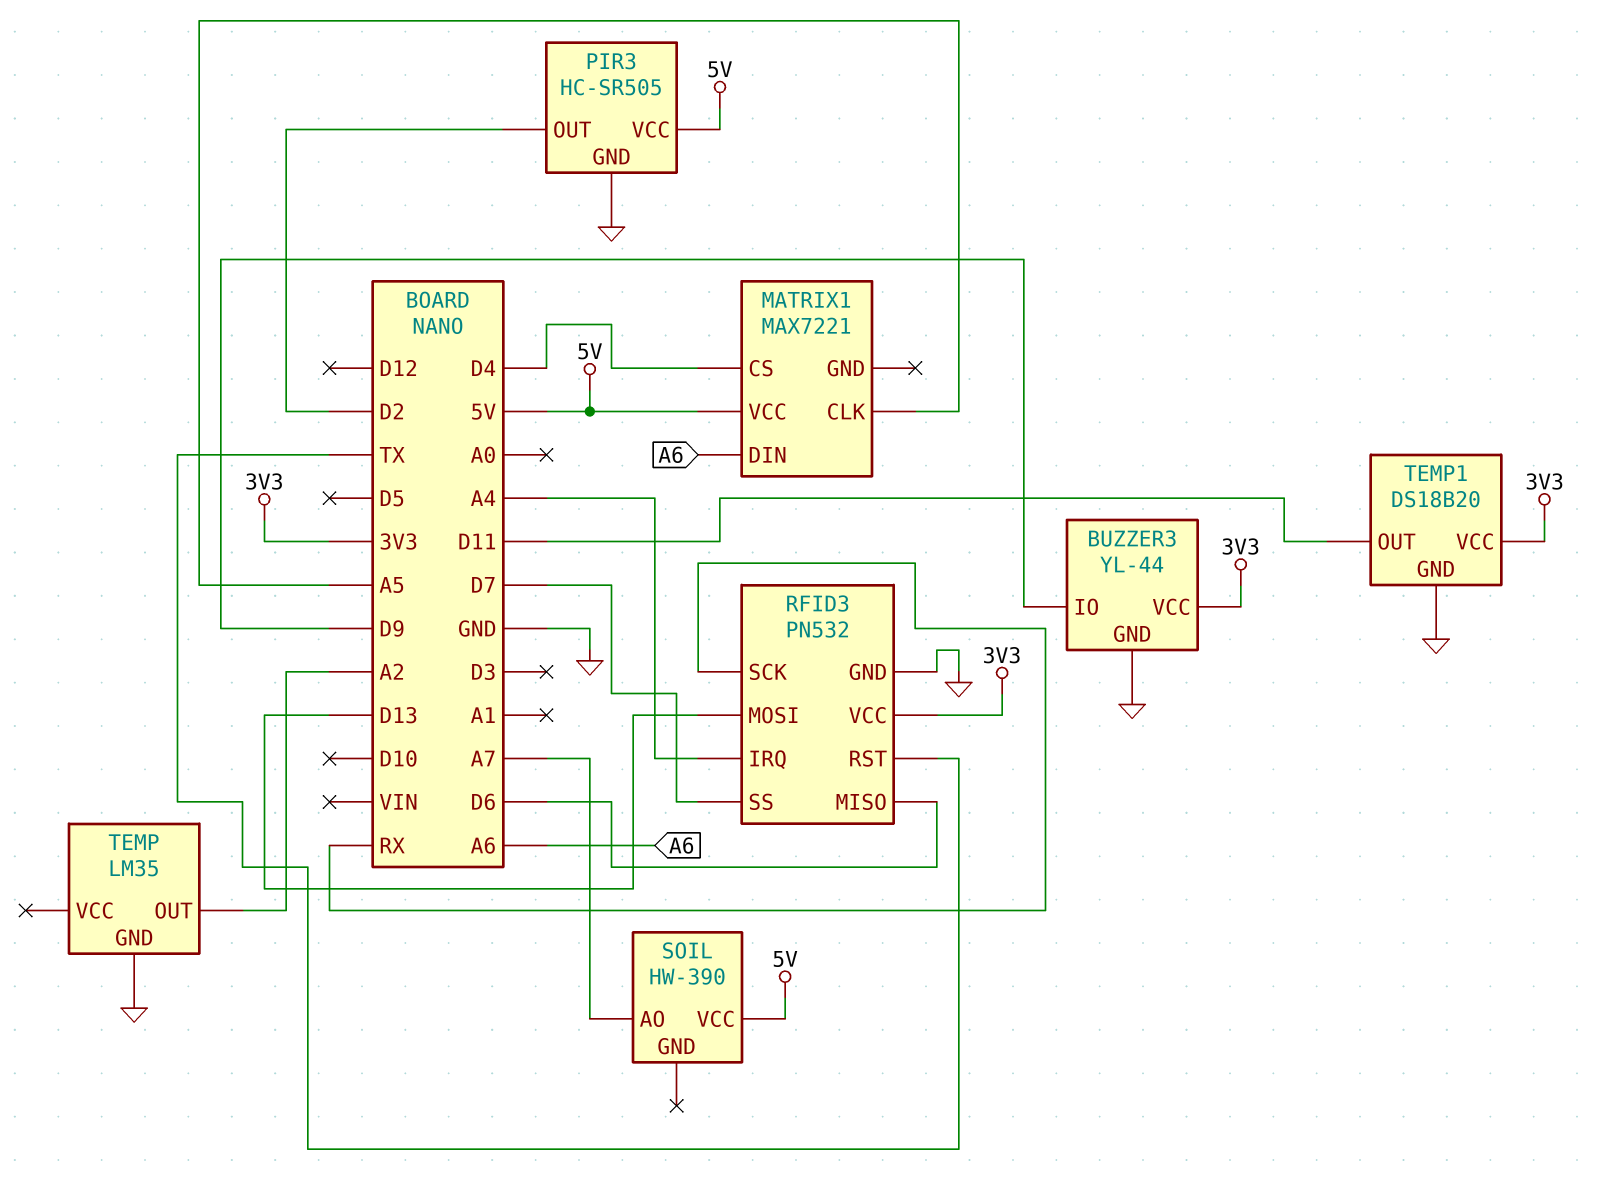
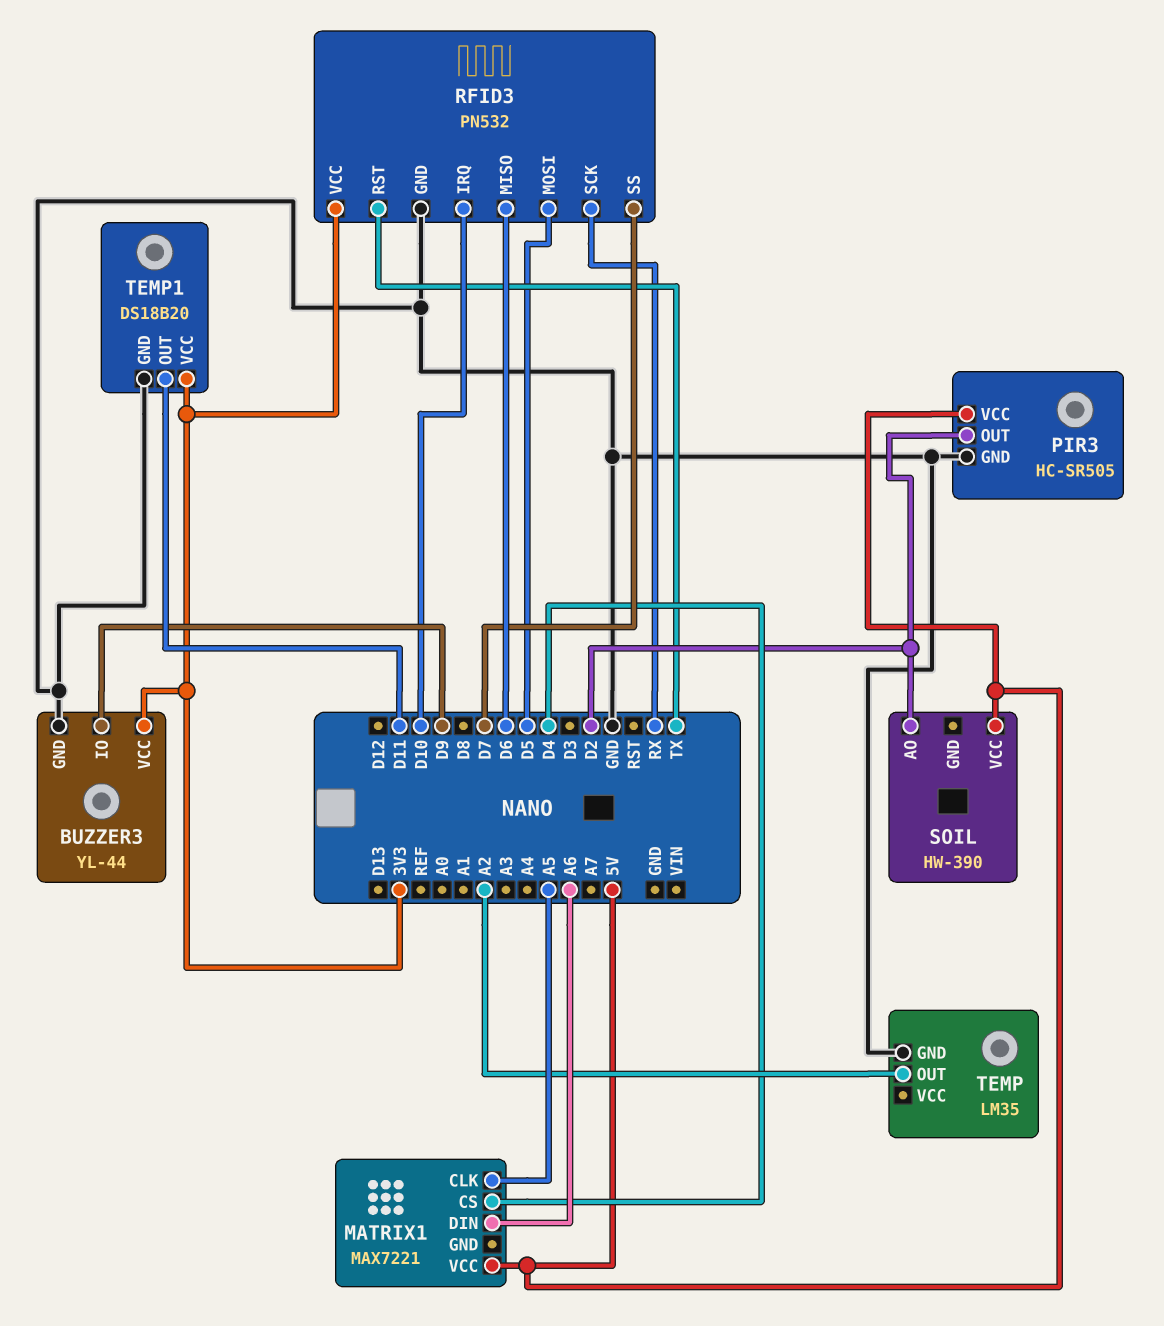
RFID3 pin IRQ: A4 -> D10
RFID3 pin MOSI: D13 -> D5
SOIL pin AO: A7 -> D2

